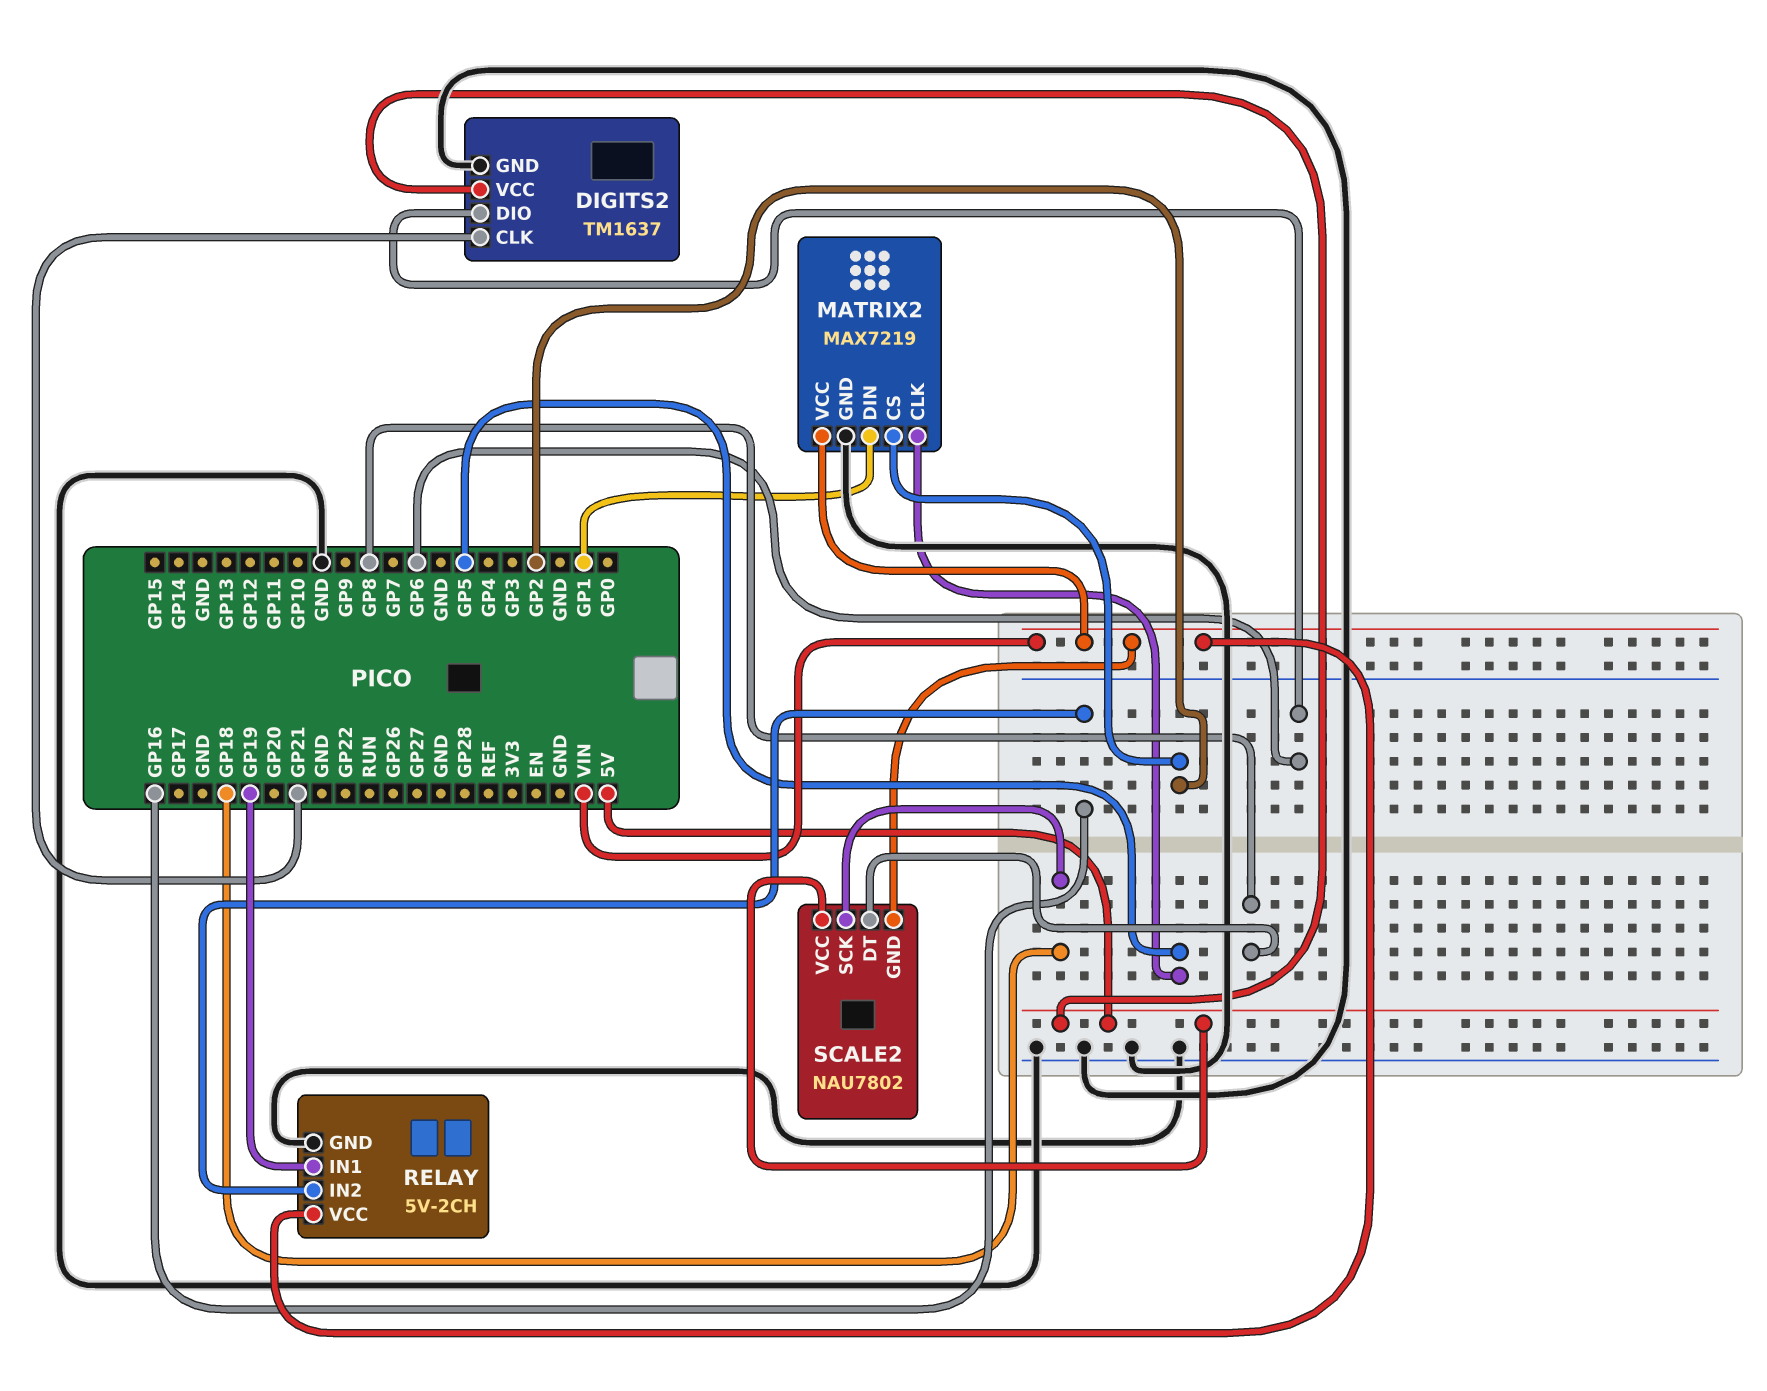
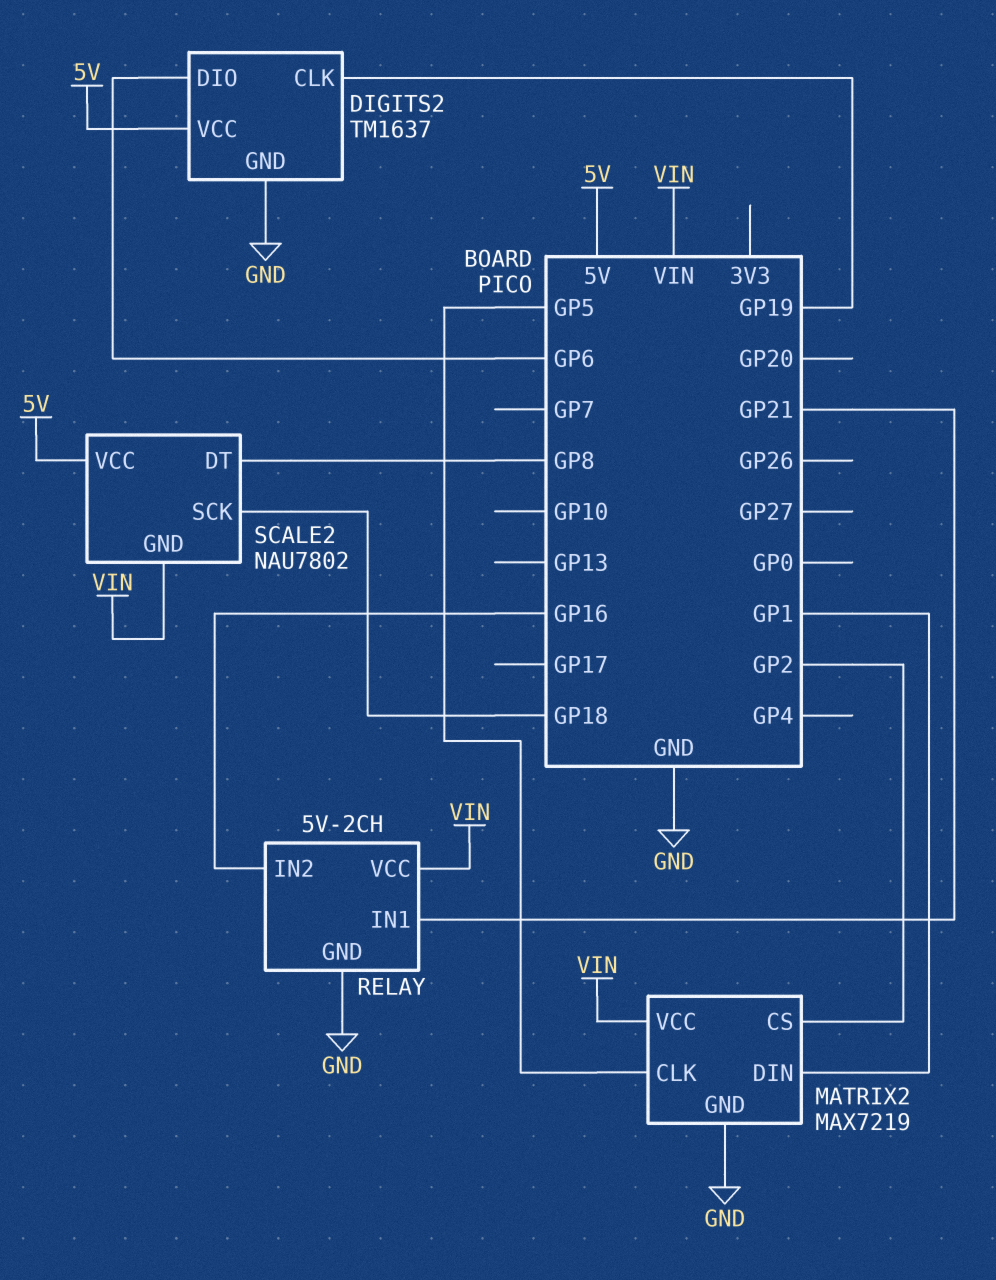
DIGITS2 pin CLK: GP21 -> GP19
RELAY pin IN1: GP19 -> GP21

